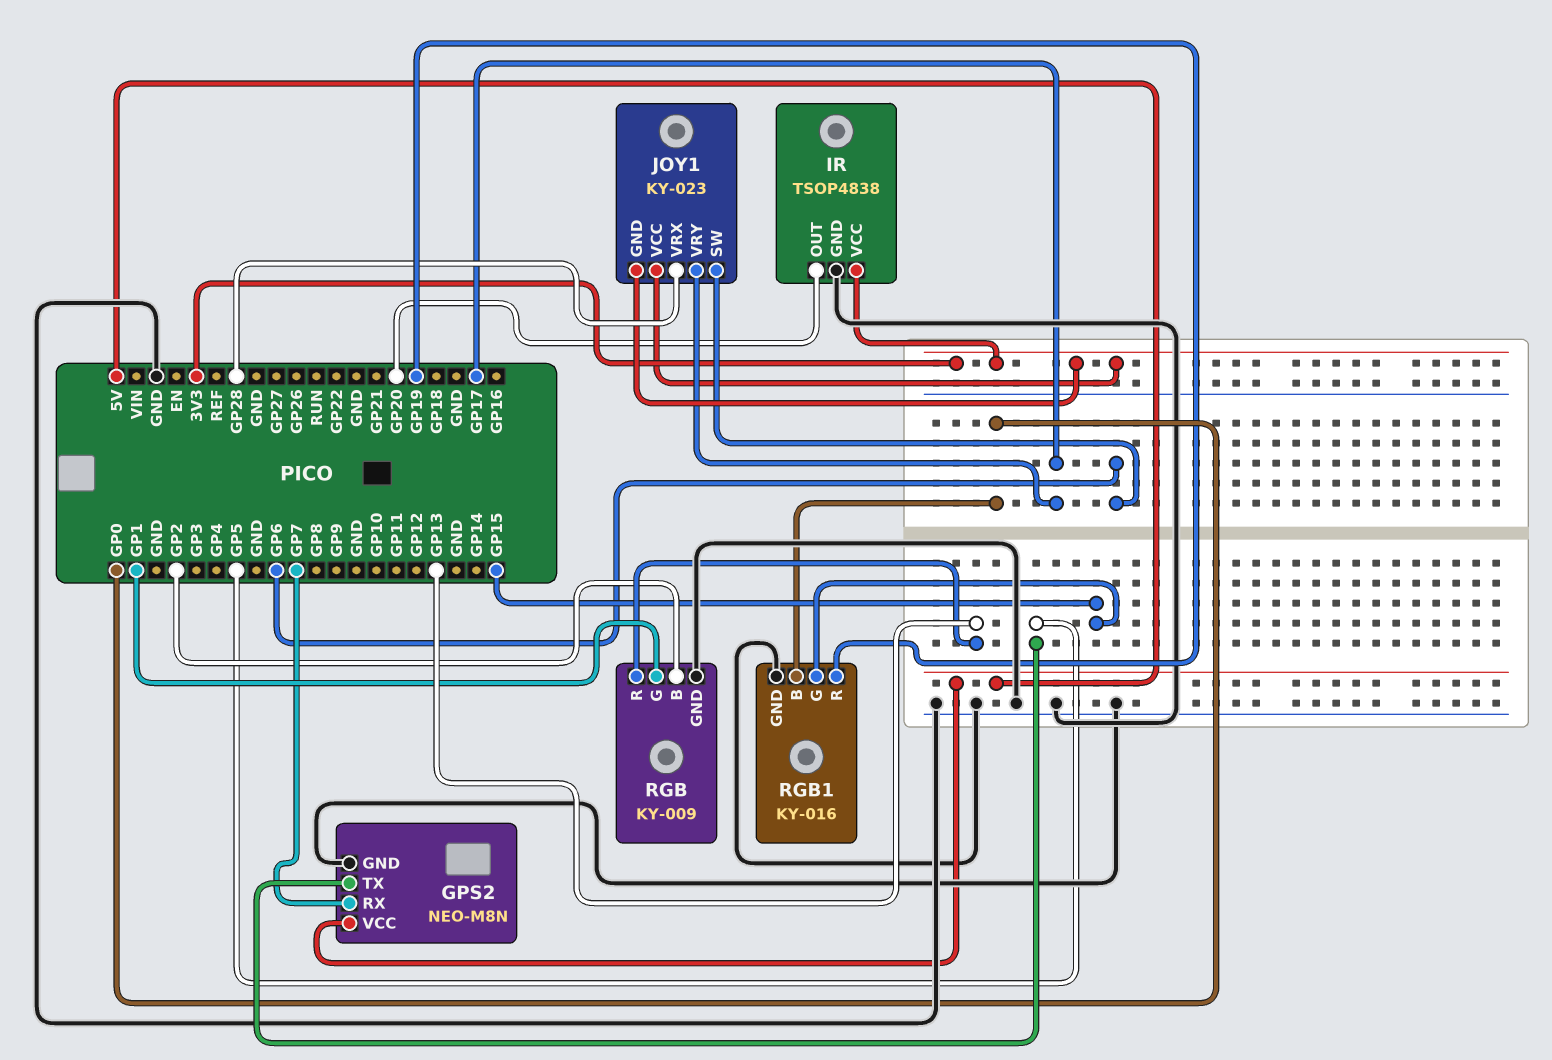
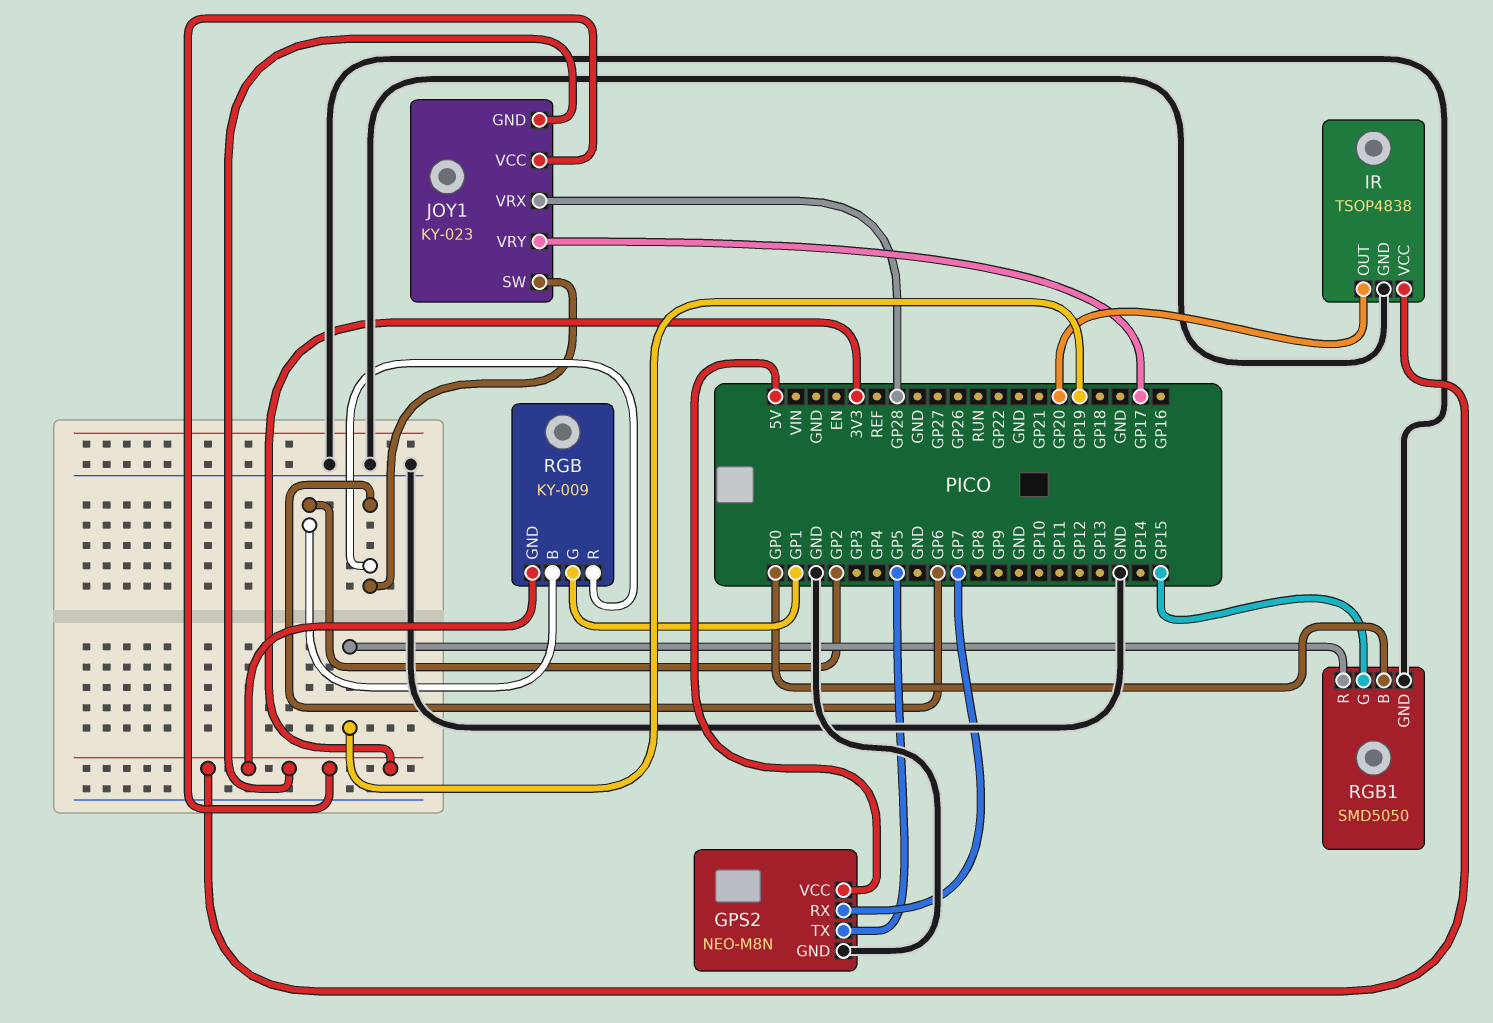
RGB pin GND: GND -> 3V3
RGB pin R: GP13 -> GP6
RGB1: KY-016 -> SMD5050

